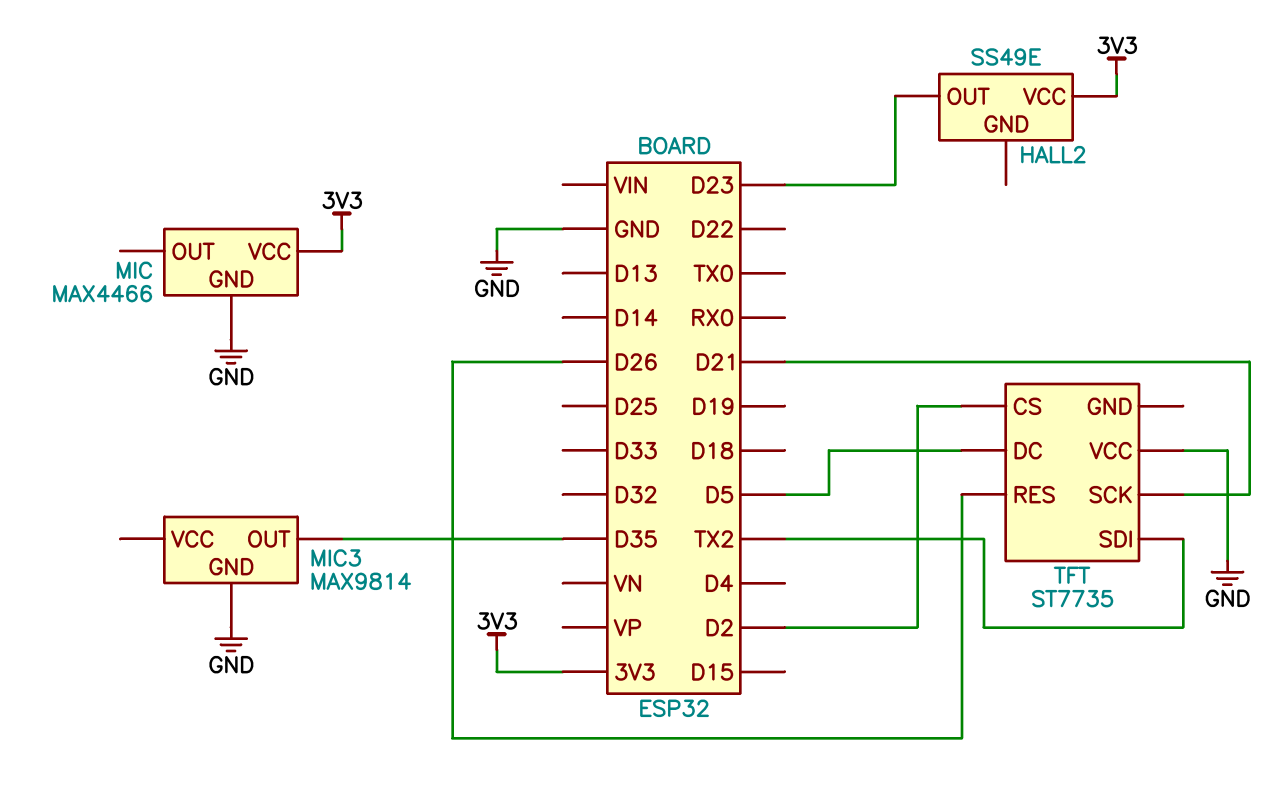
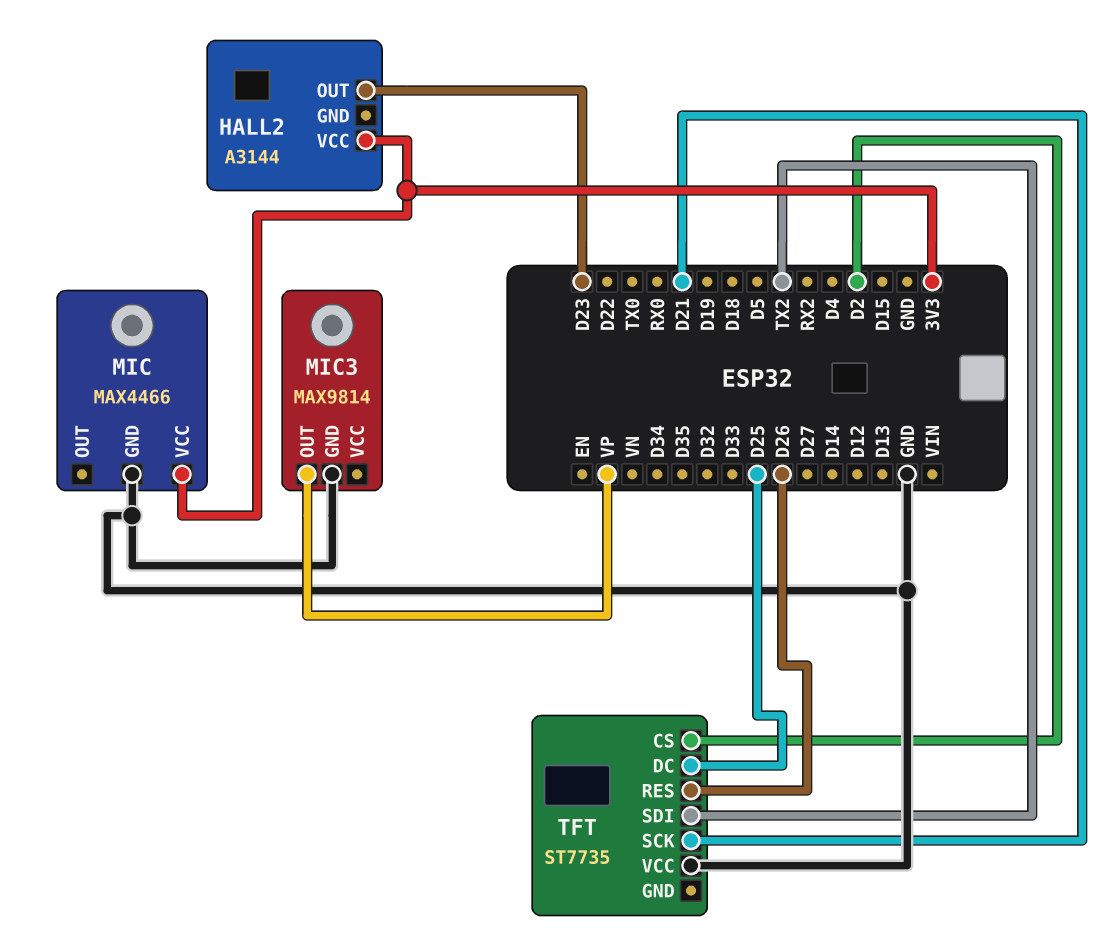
HALL2: SS49E -> A3144
MIC3 pin OUT: D35 -> VP
TFT pin DC: D5 -> D25

